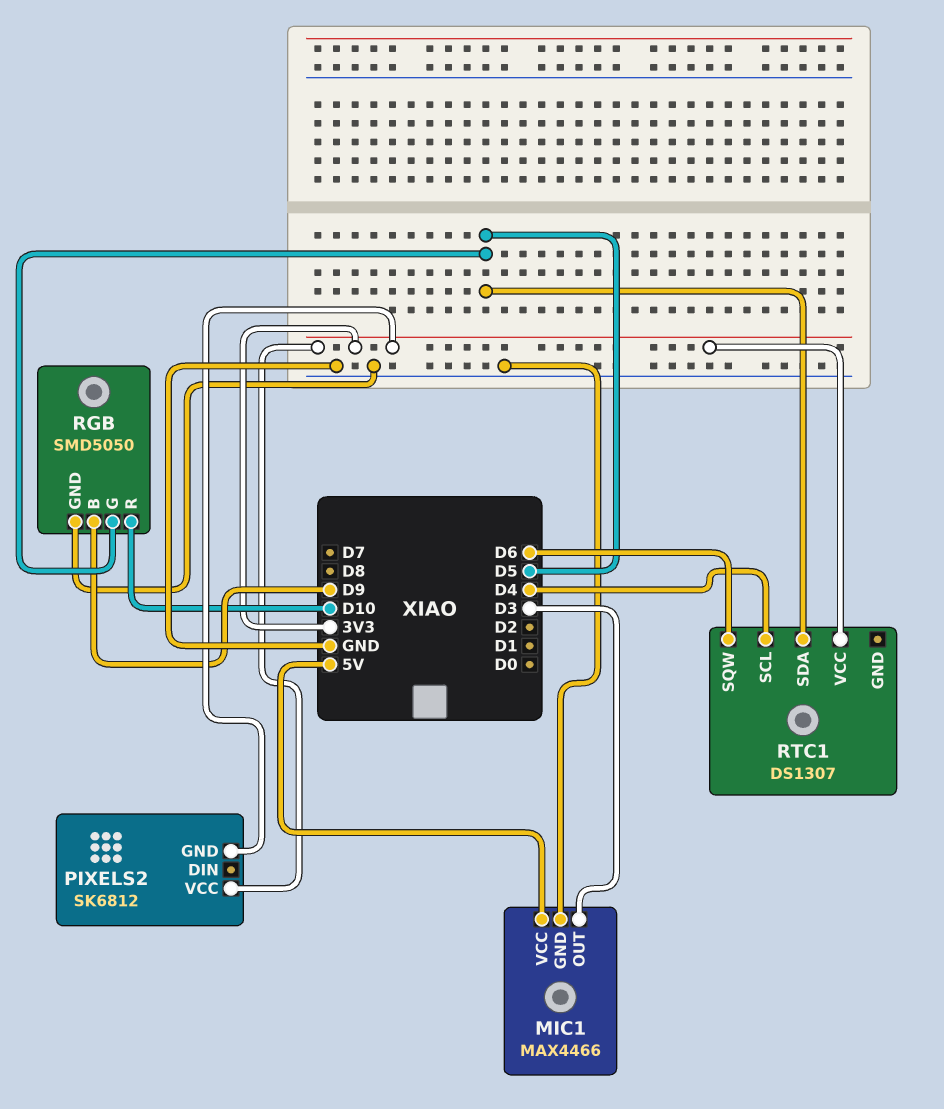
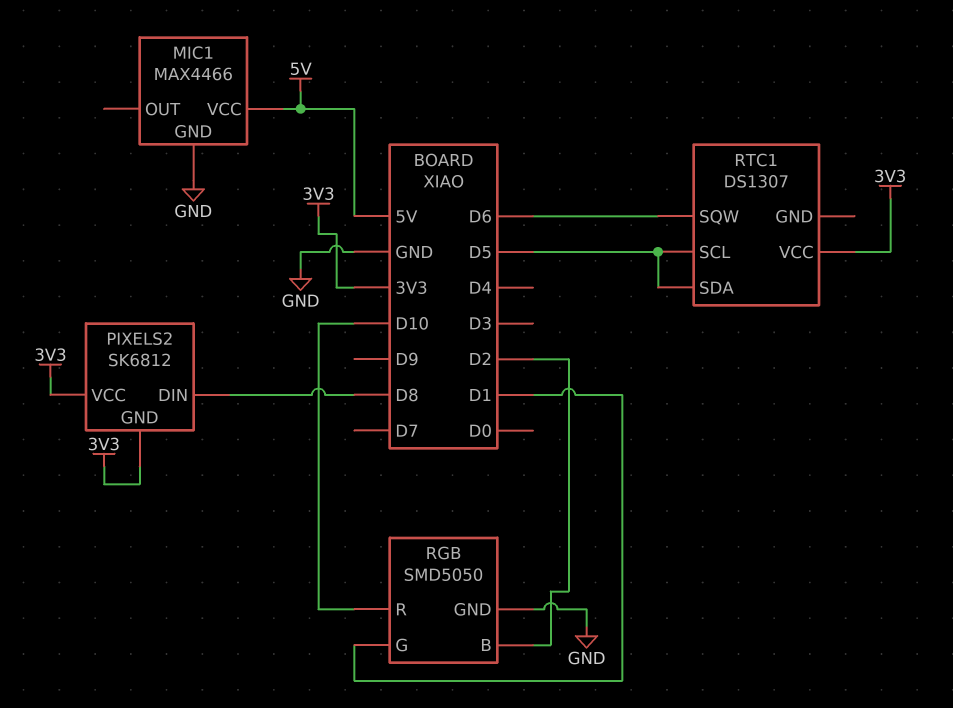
MIC1 pin OUT: D3 -> none
PIXELS2 pin DIN: none -> D8
RGB pin B: D9 -> D2
RGB pin G: D5 -> D1
RTC1 pin SCL: D4 -> D5

